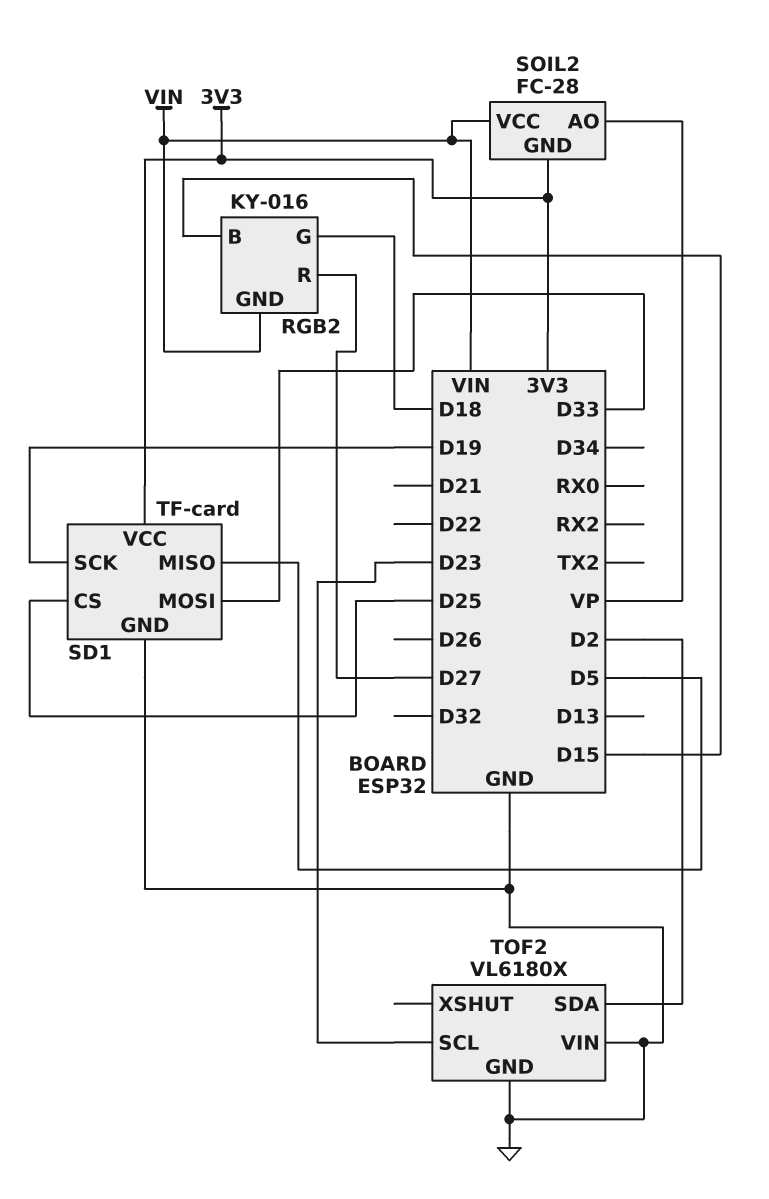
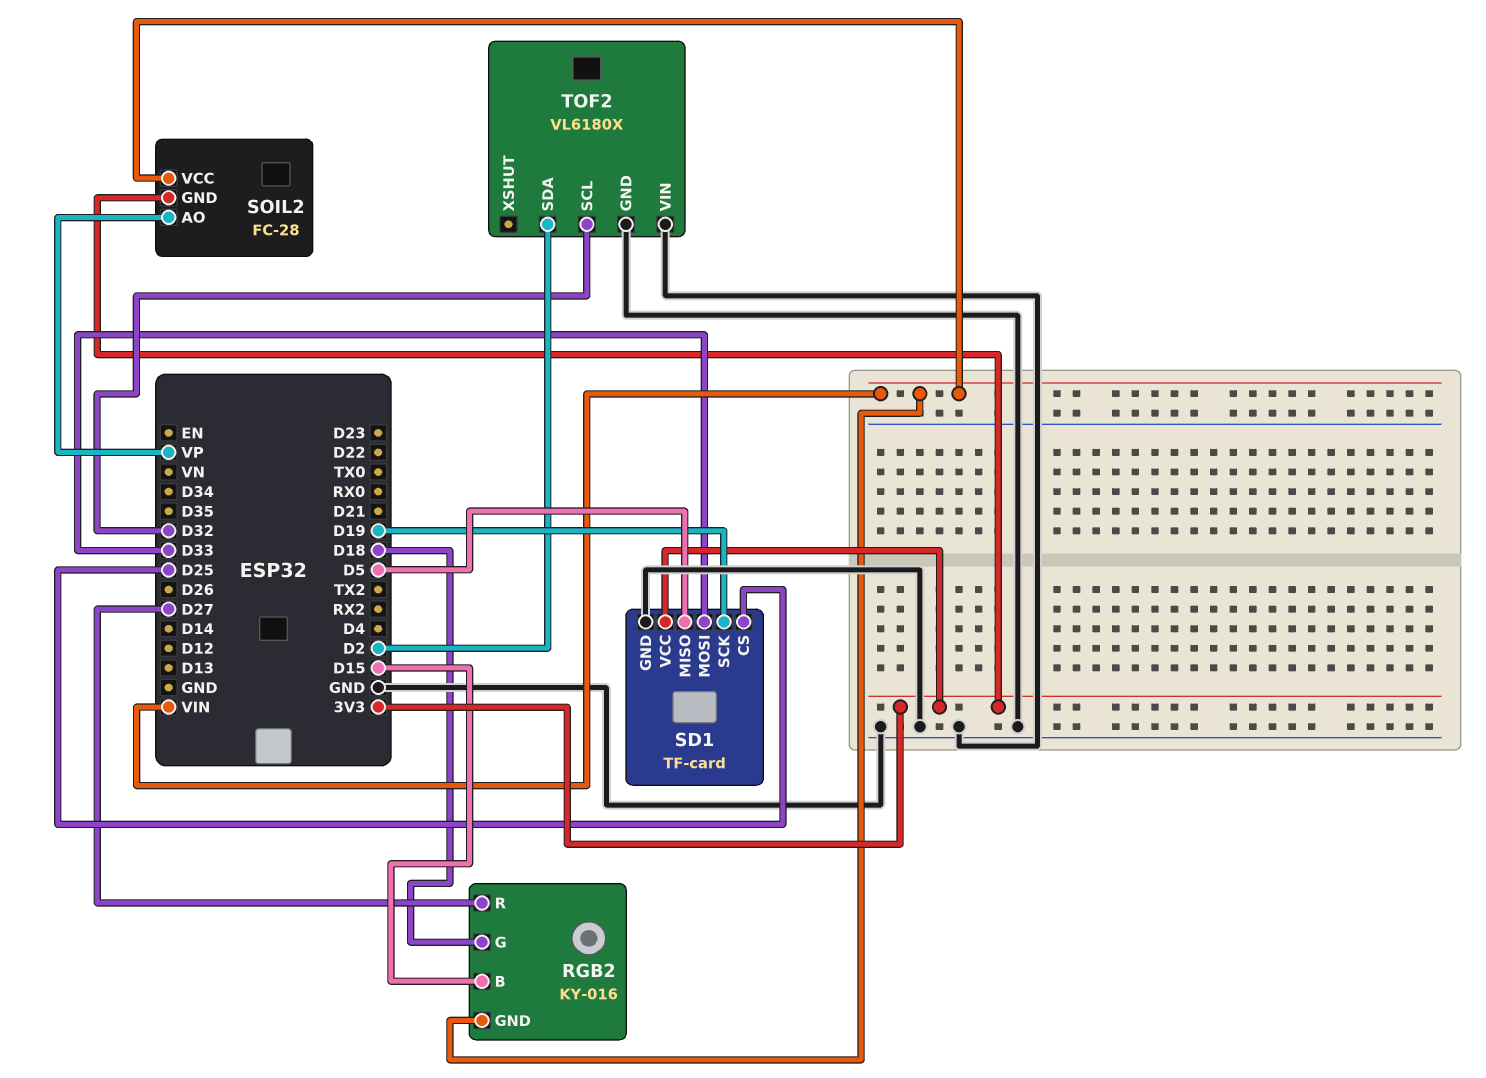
TOF2 pin SCL: D23 -> D32

